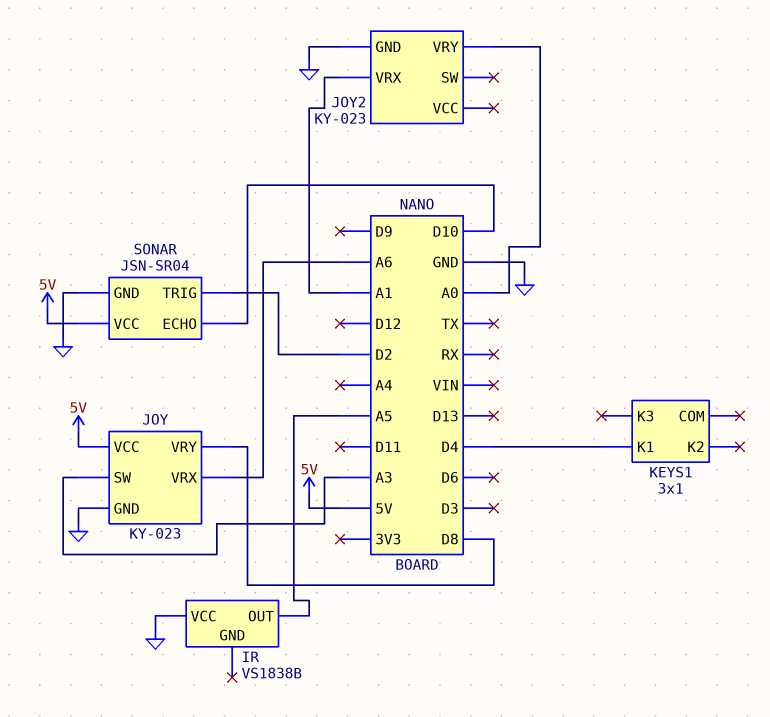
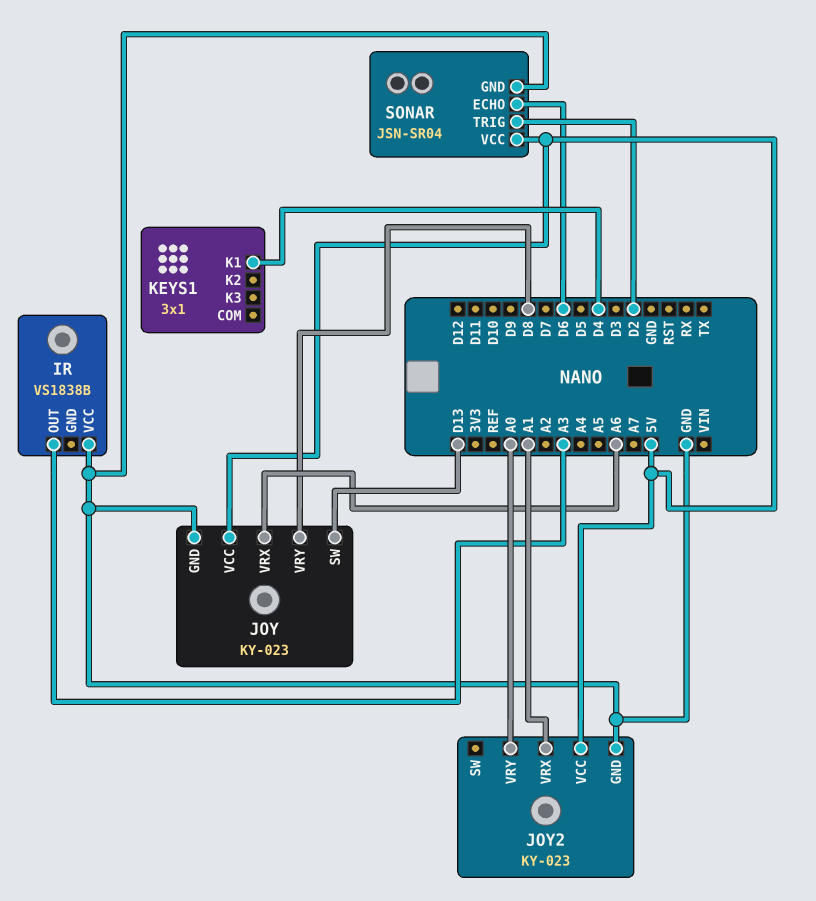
IR pin OUT: A5 -> A3
JOY pin SW: A3 -> D13
JOY2 pin VCC: none -> 5V
SONAR pin ECHO: D10 -> D6

